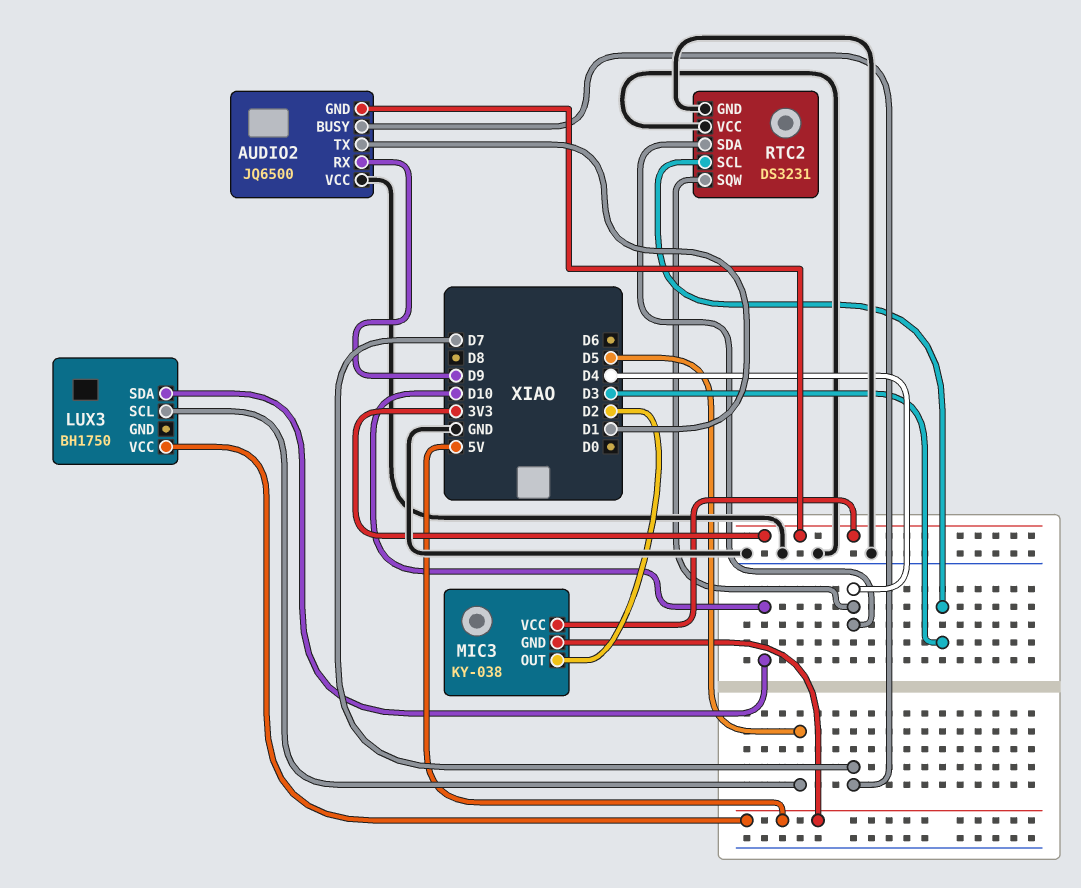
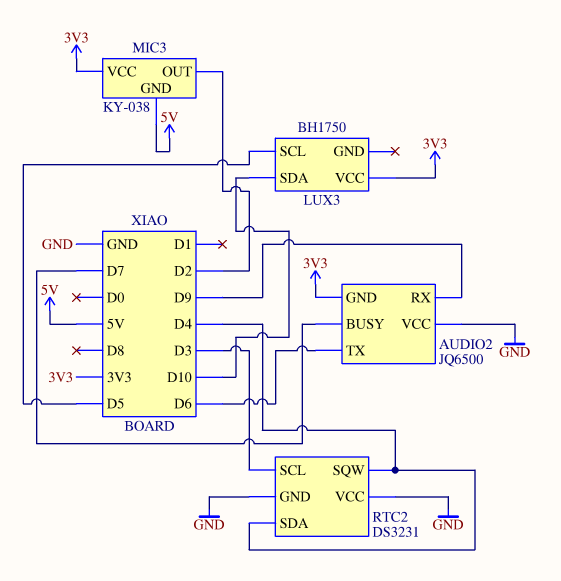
AUDIO2 pin TX: D1 -> D6
LUX3 pin VCC: 5V -> 3V3

